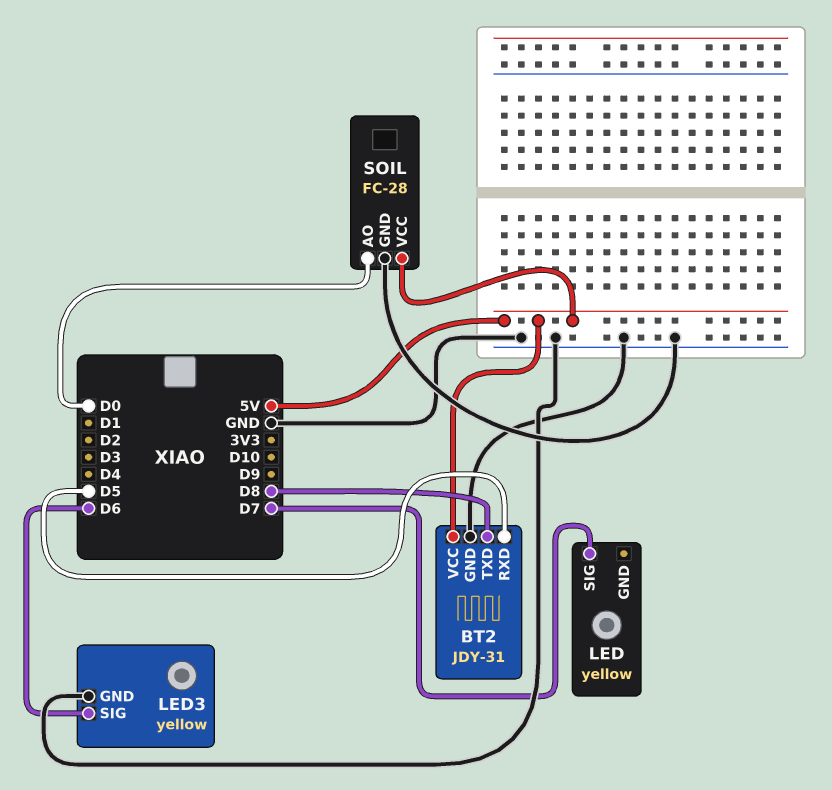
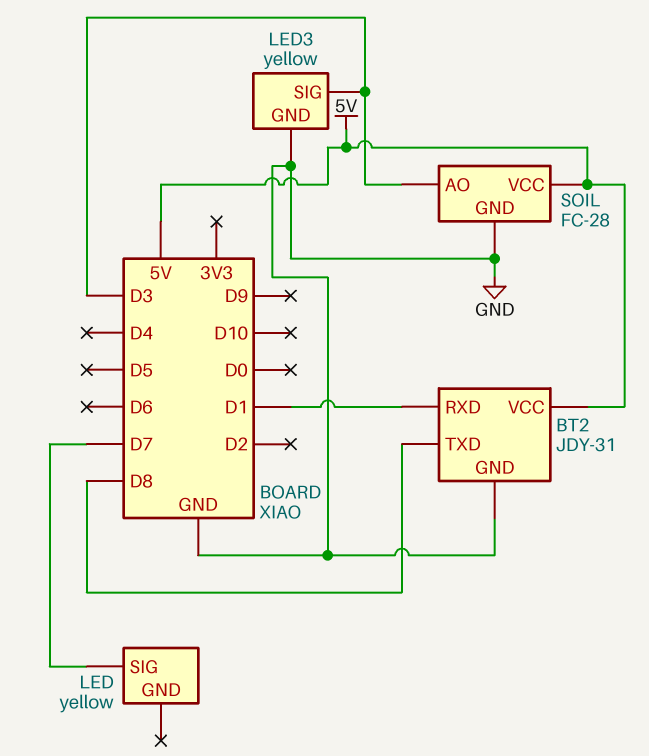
BT2 pin RXD: D5 -> D1
LED3 pin SIG: D6 -> D3
SOIL pin AO: D0 -> D3

